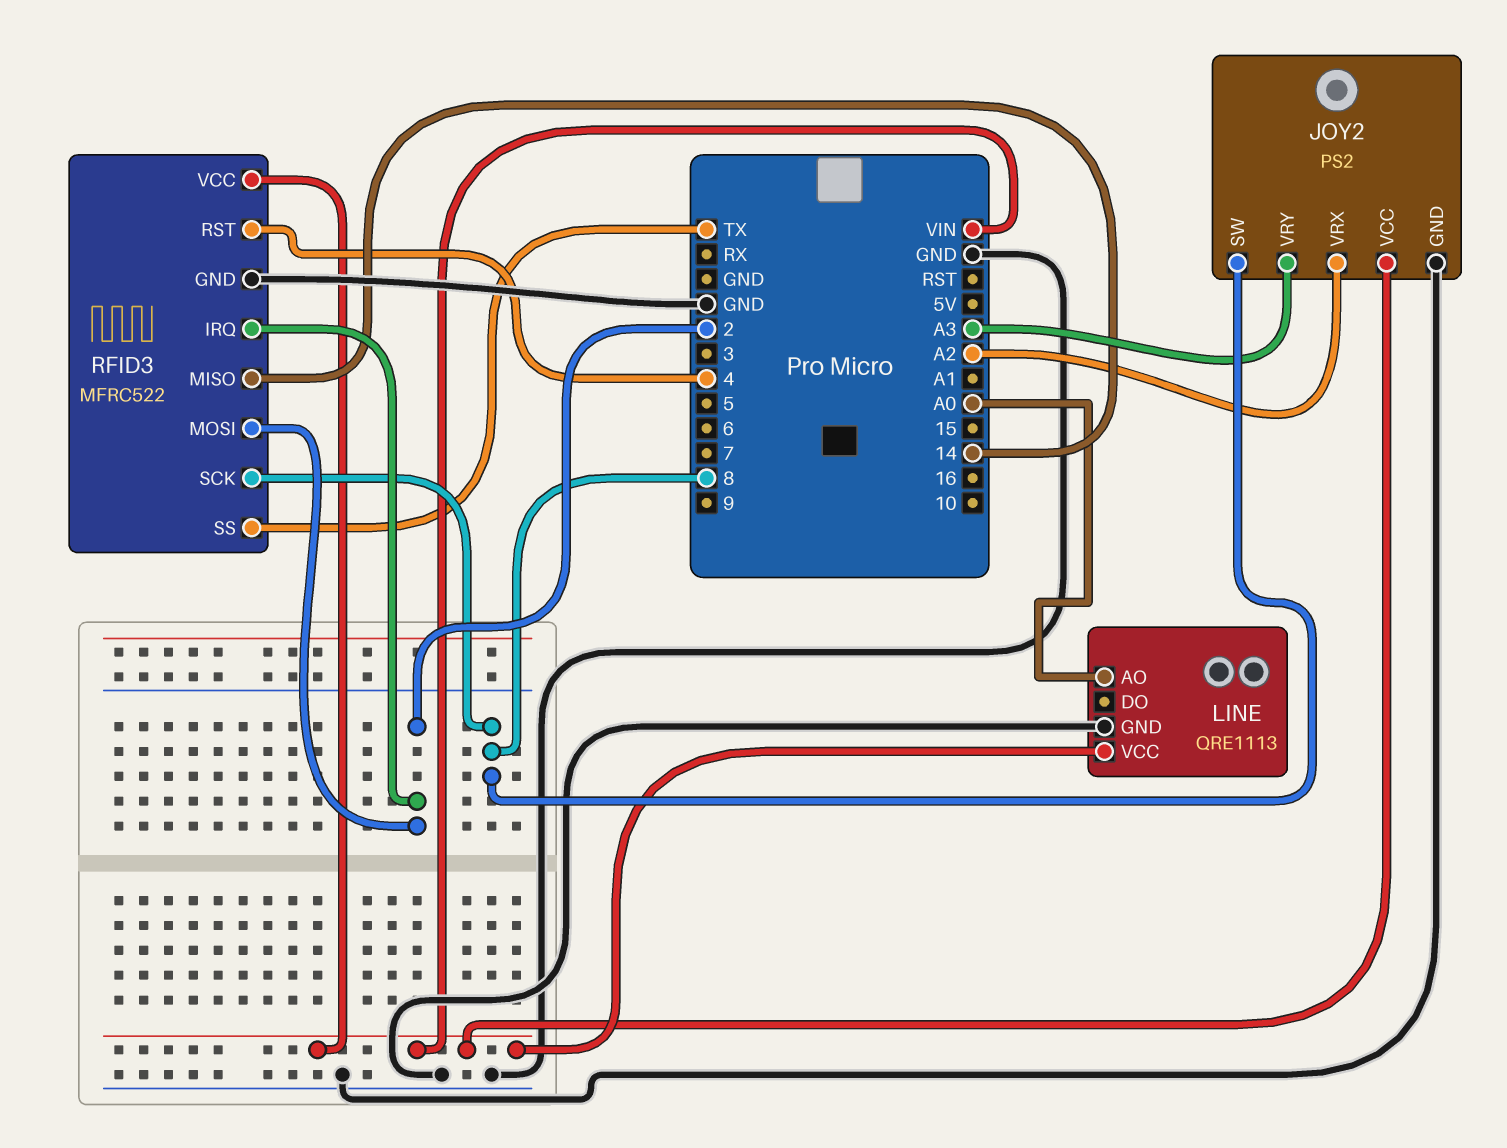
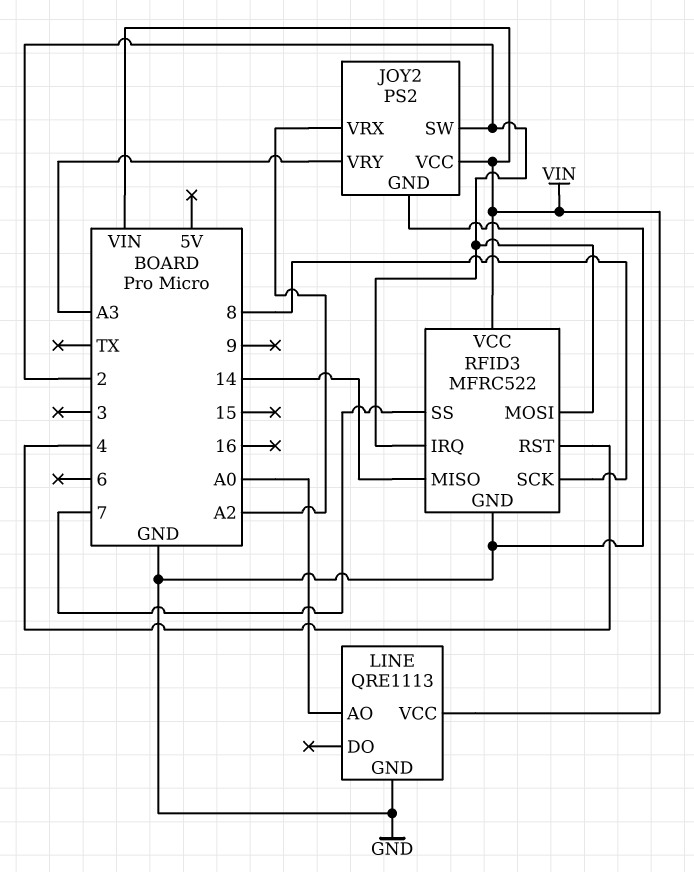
JOY2 pin SW: 8 -> 2
RFID3 pin SS: TX -> 7

